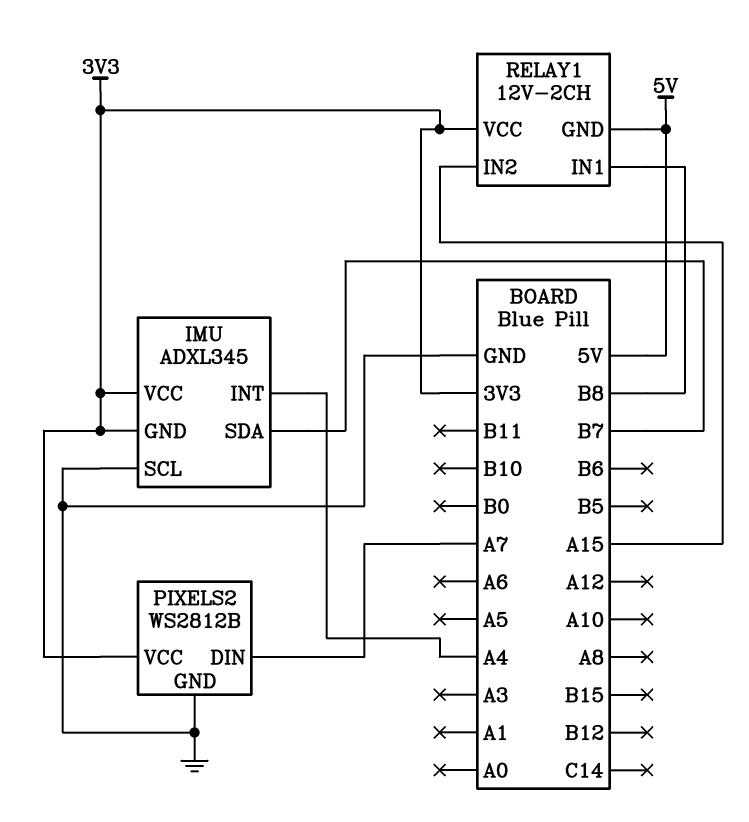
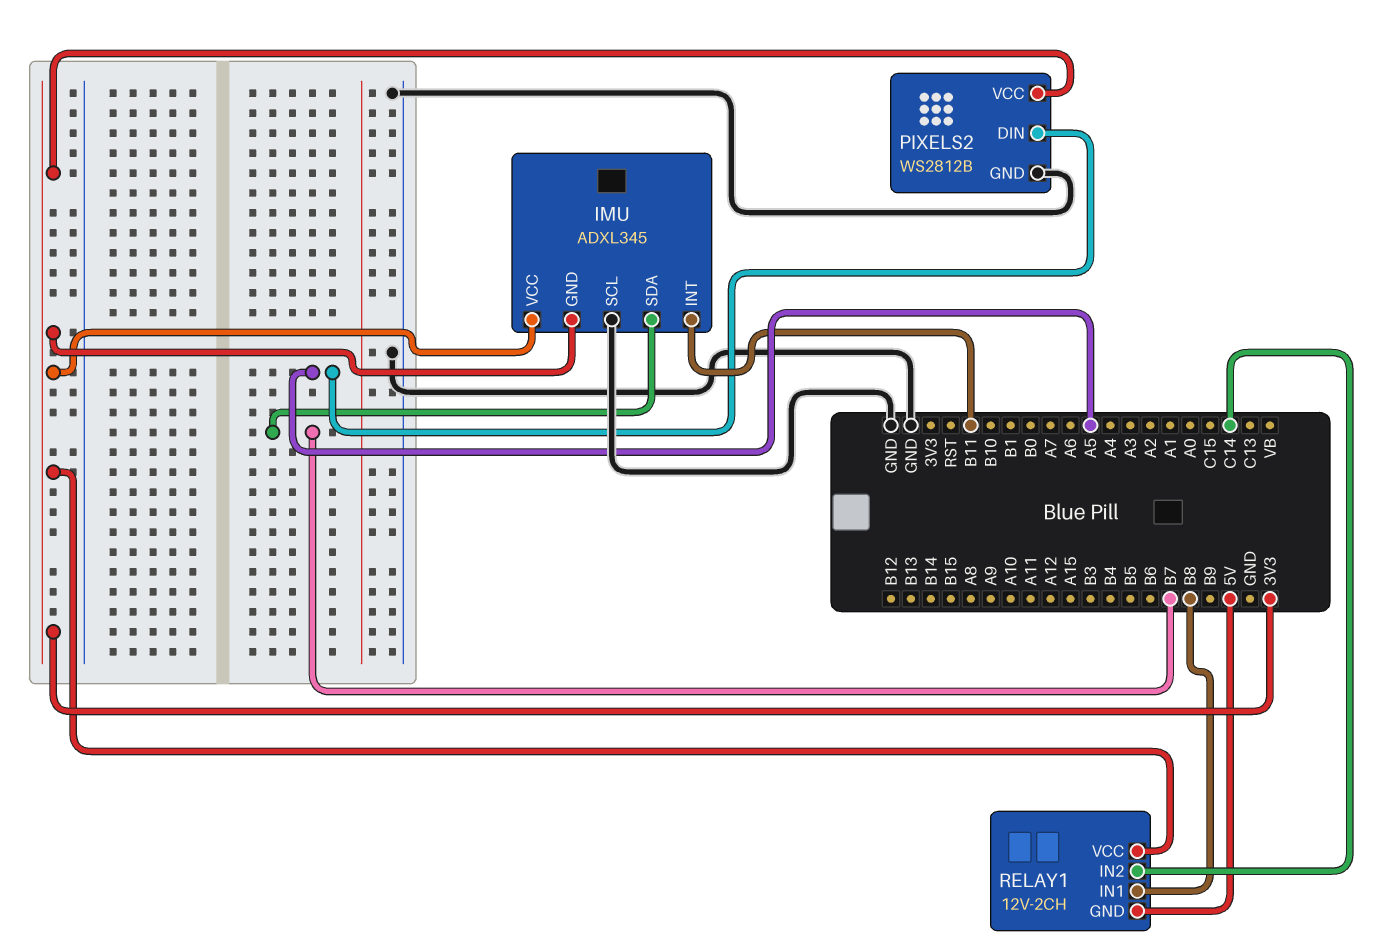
IMU pin INT: A4 -> B11
PIXELS2 pin DIN: A7 -> A5
RELAY1 pin IN2: A15 -> C14

